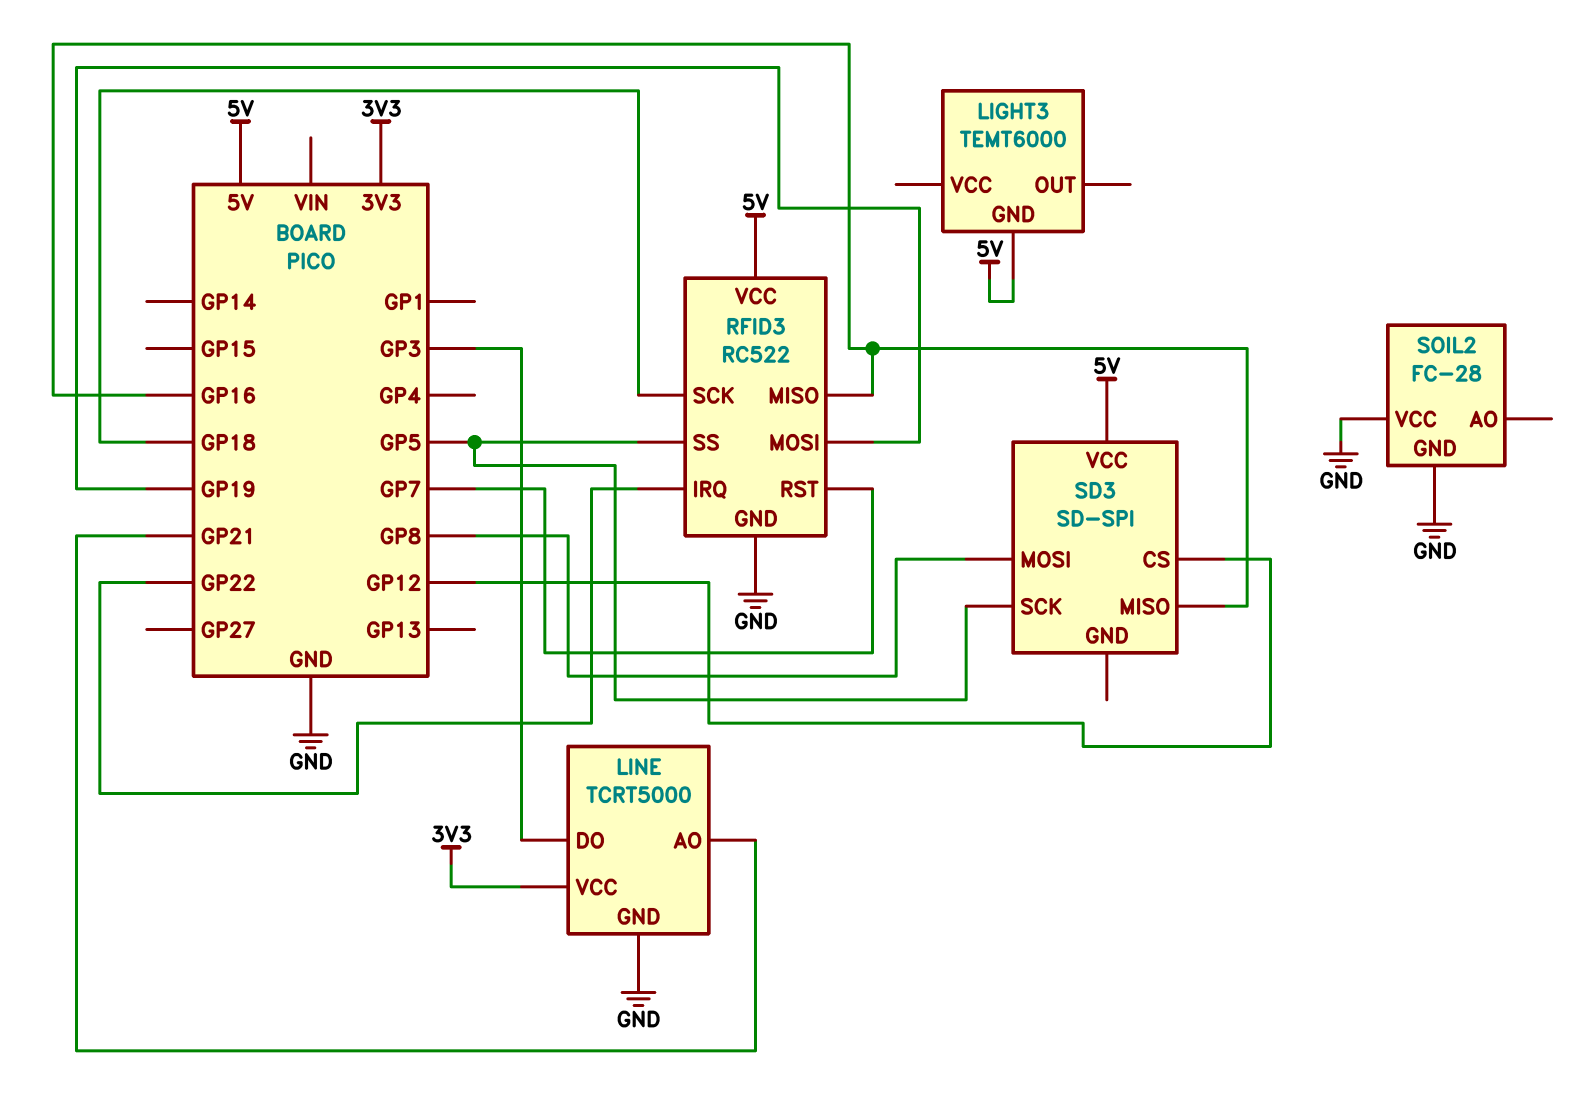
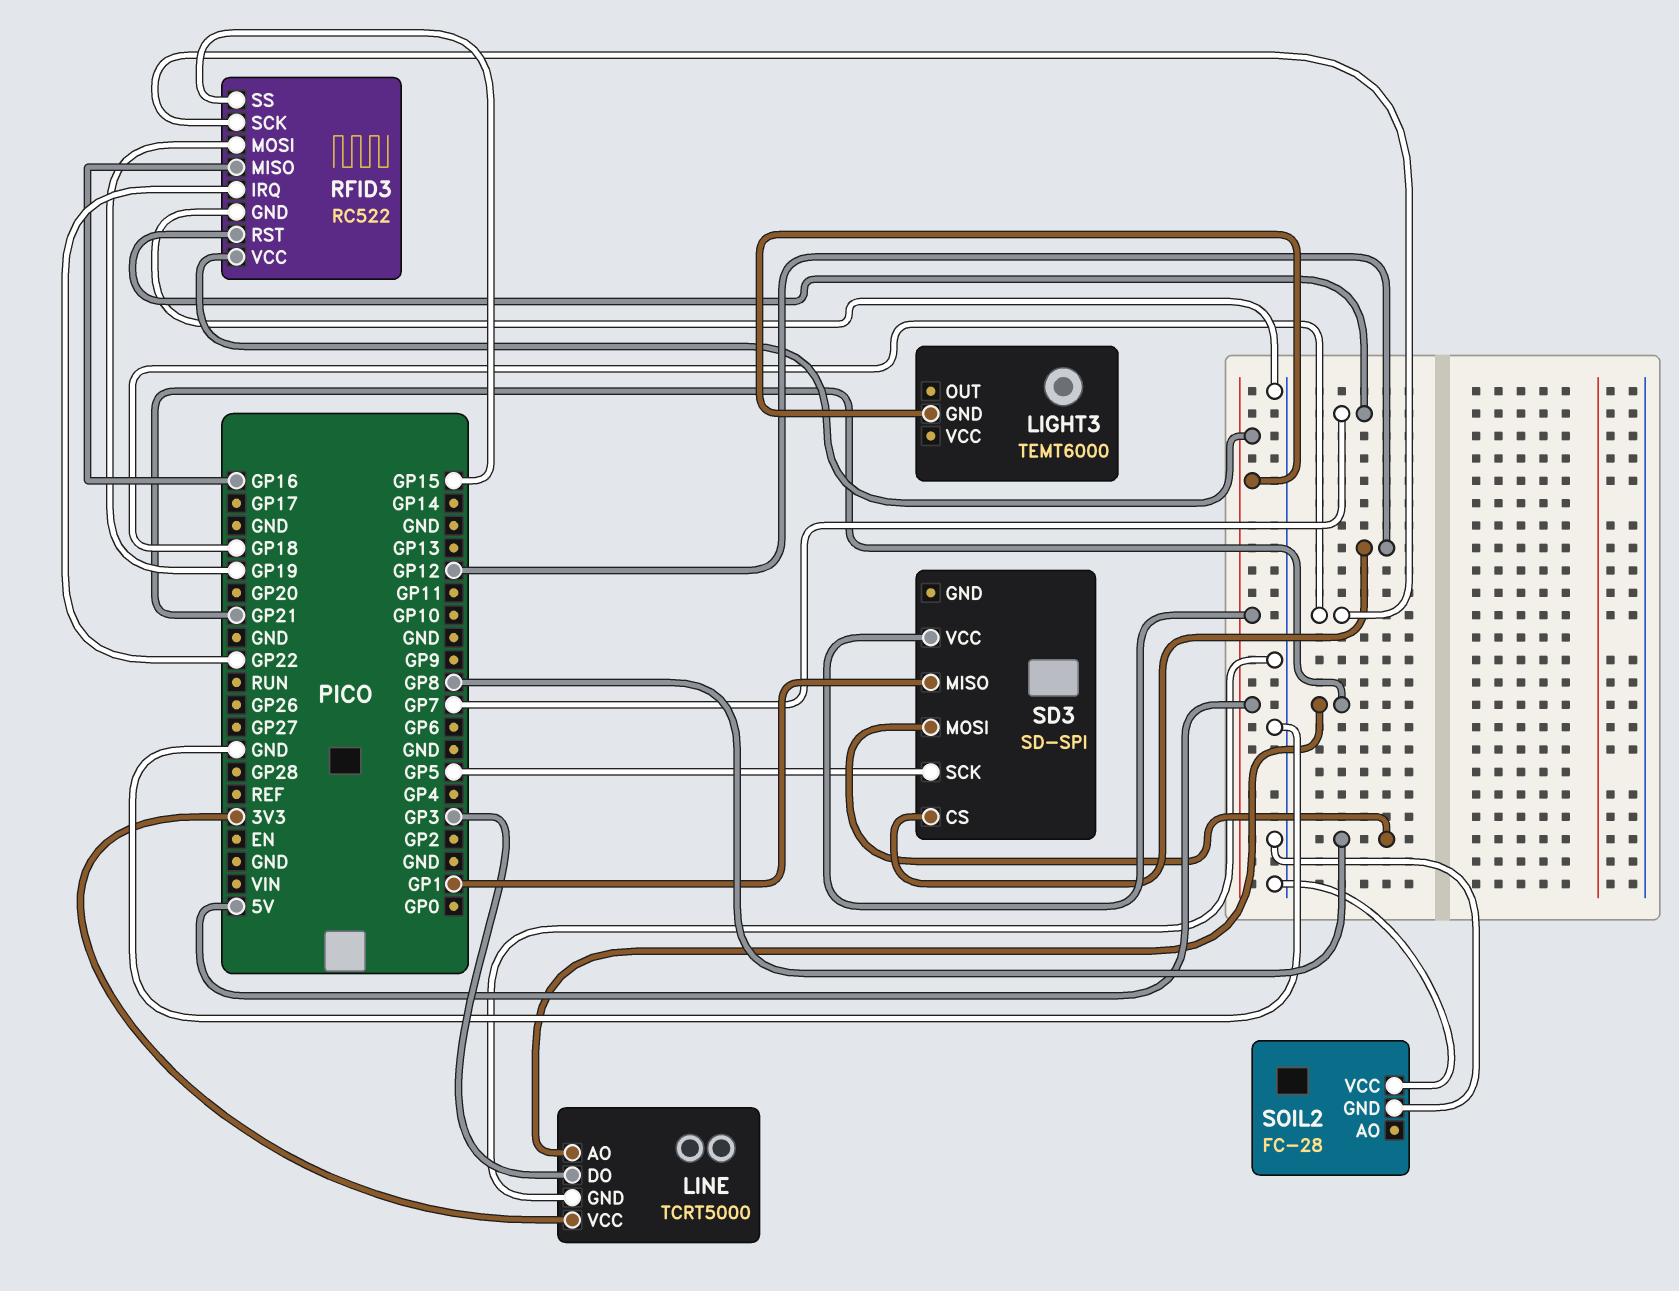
RFID3 pin SS: GP5 -> GP15
SD3 pin MISO: GP16 -> GP1

